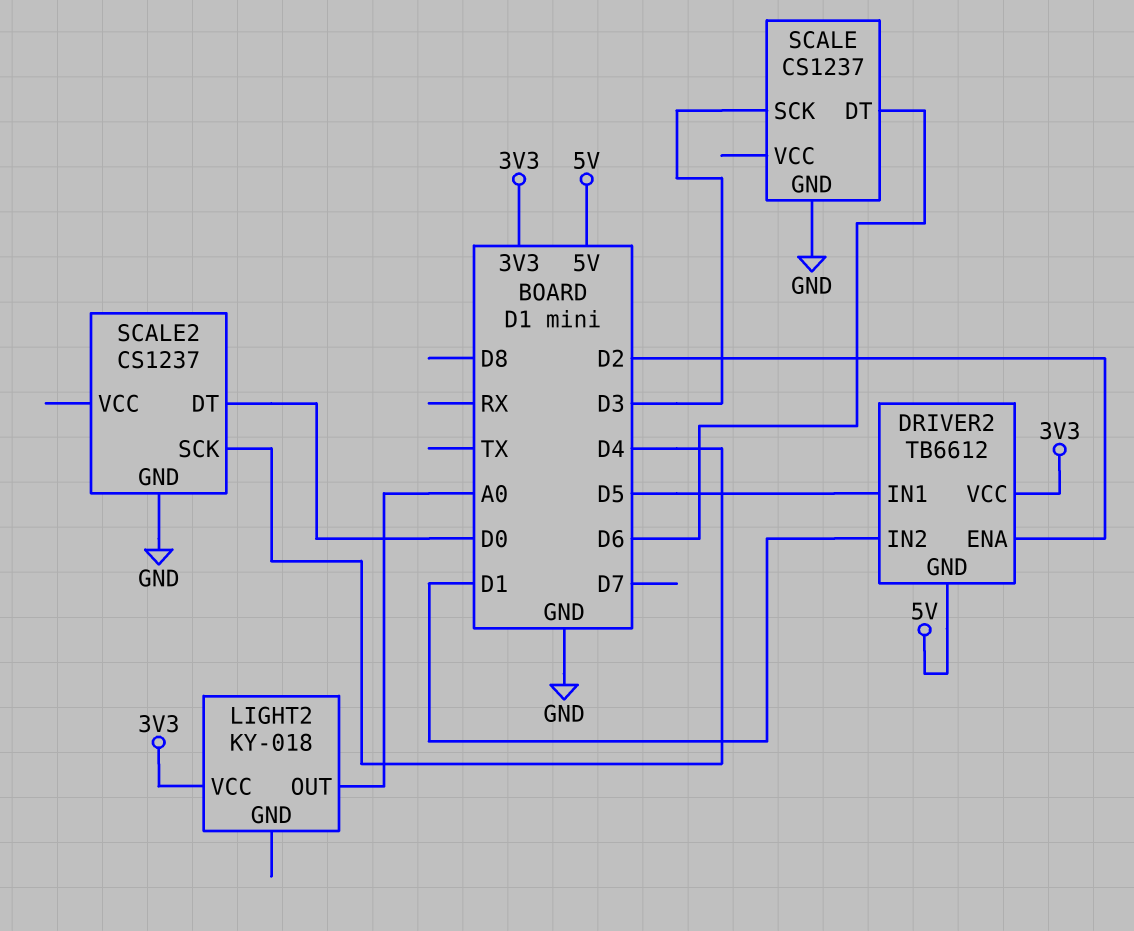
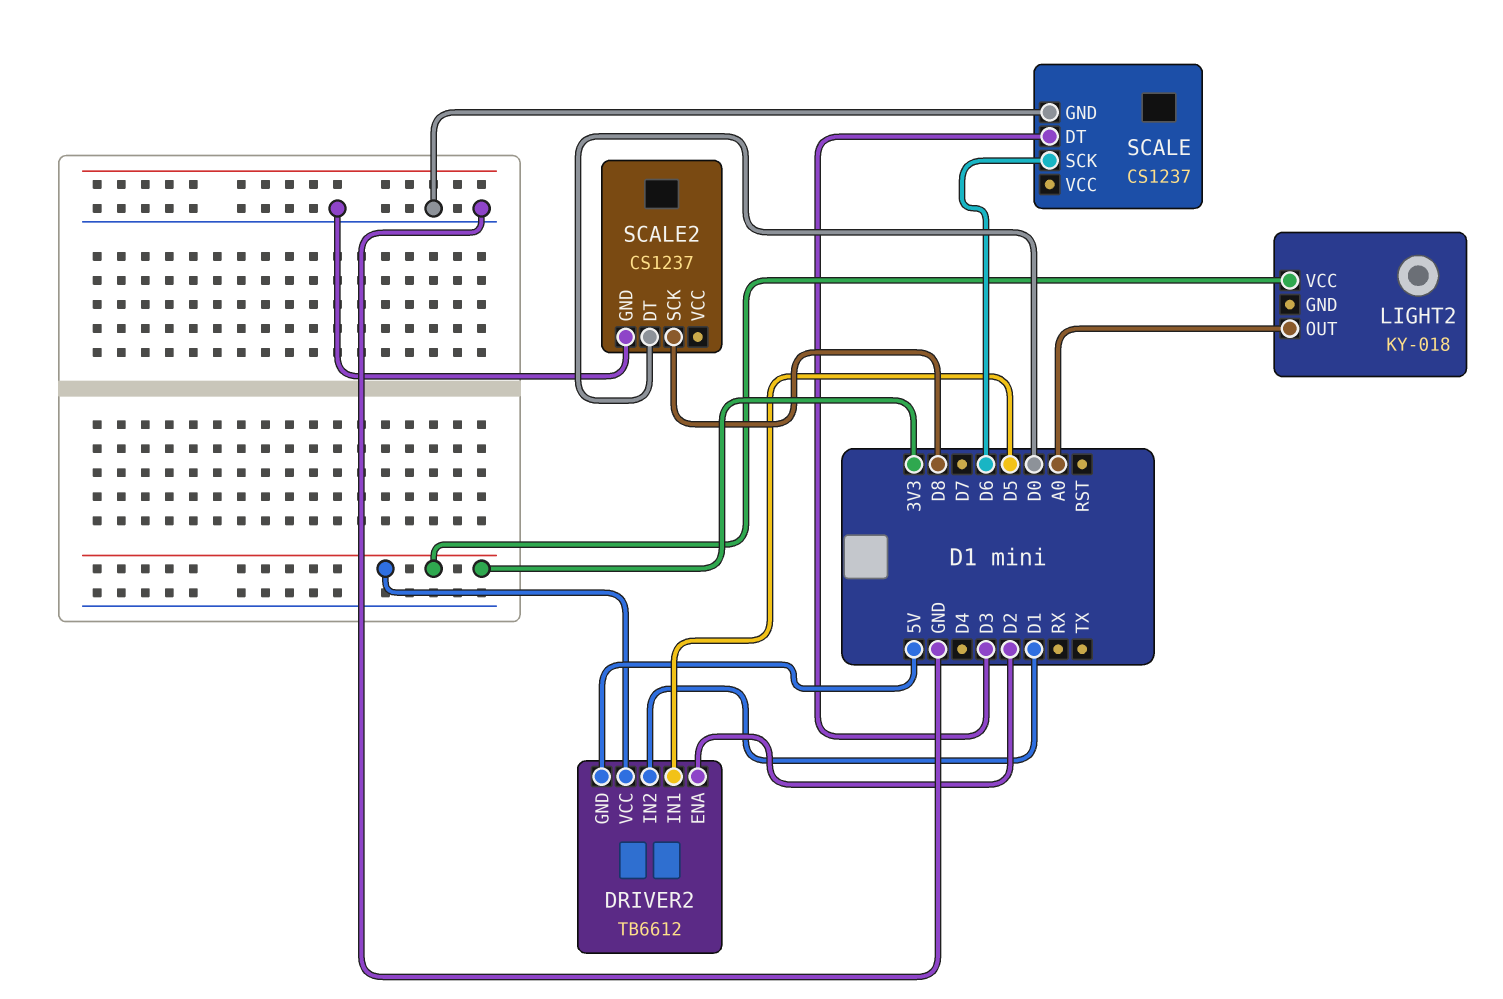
SCALE pin DT: D6 -> D3
SCALE pin SCK: D3 -> D6
SCALE2 pin SCK: D4 -> D8

